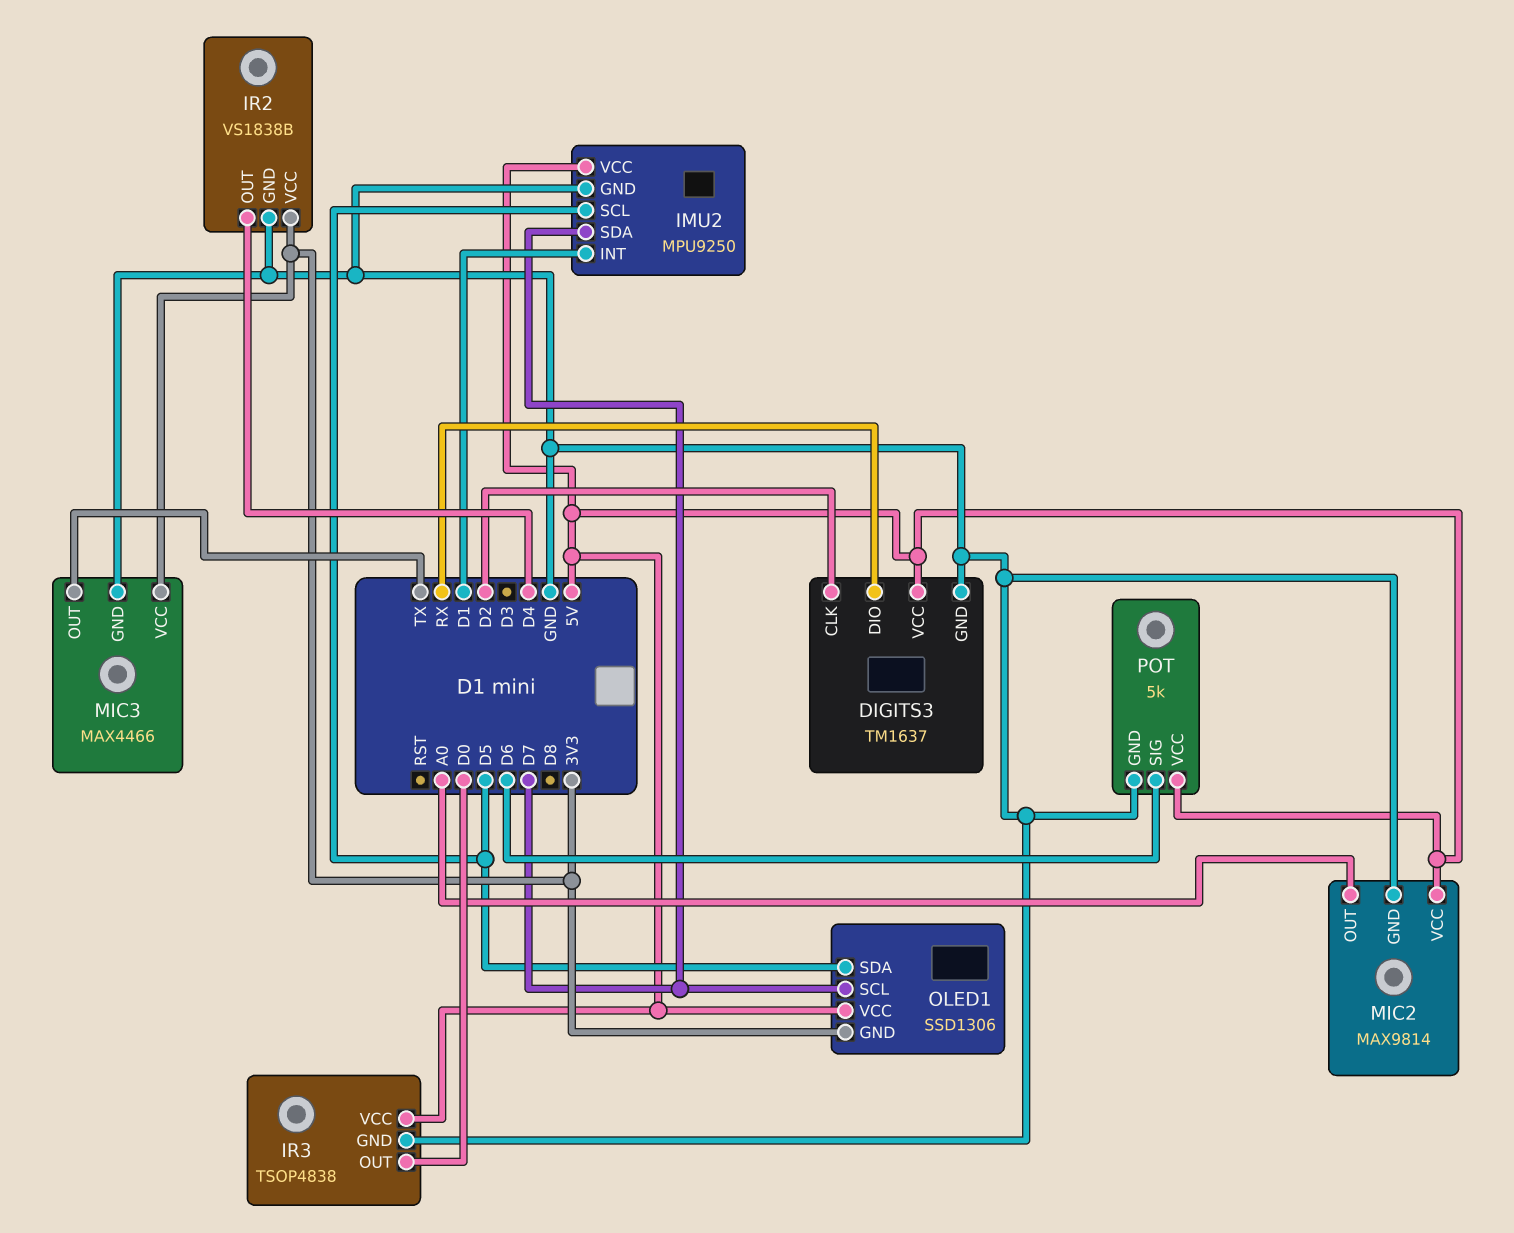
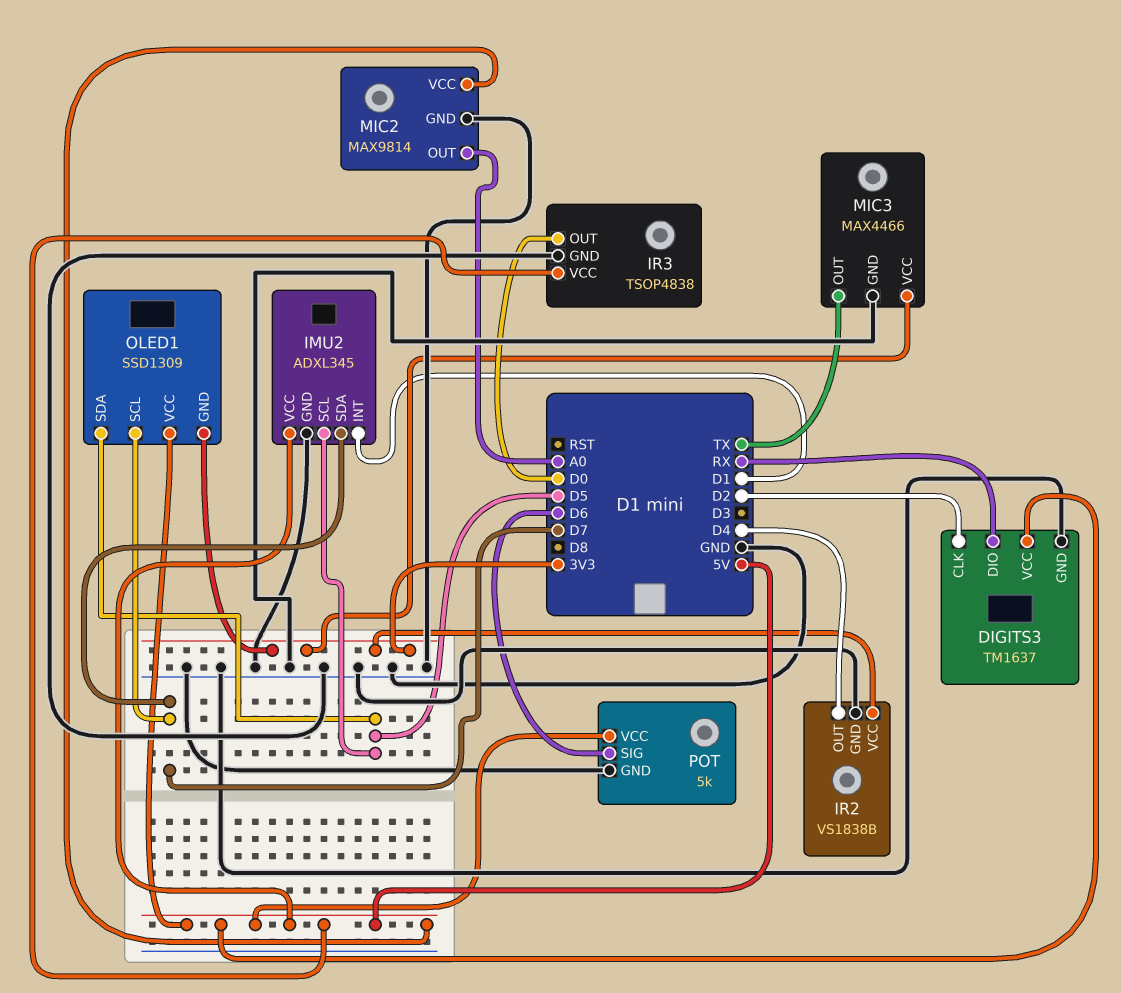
IMU2: MPU9250 -> ADXL345
OLED1: SSD1306 -> SSD1309

